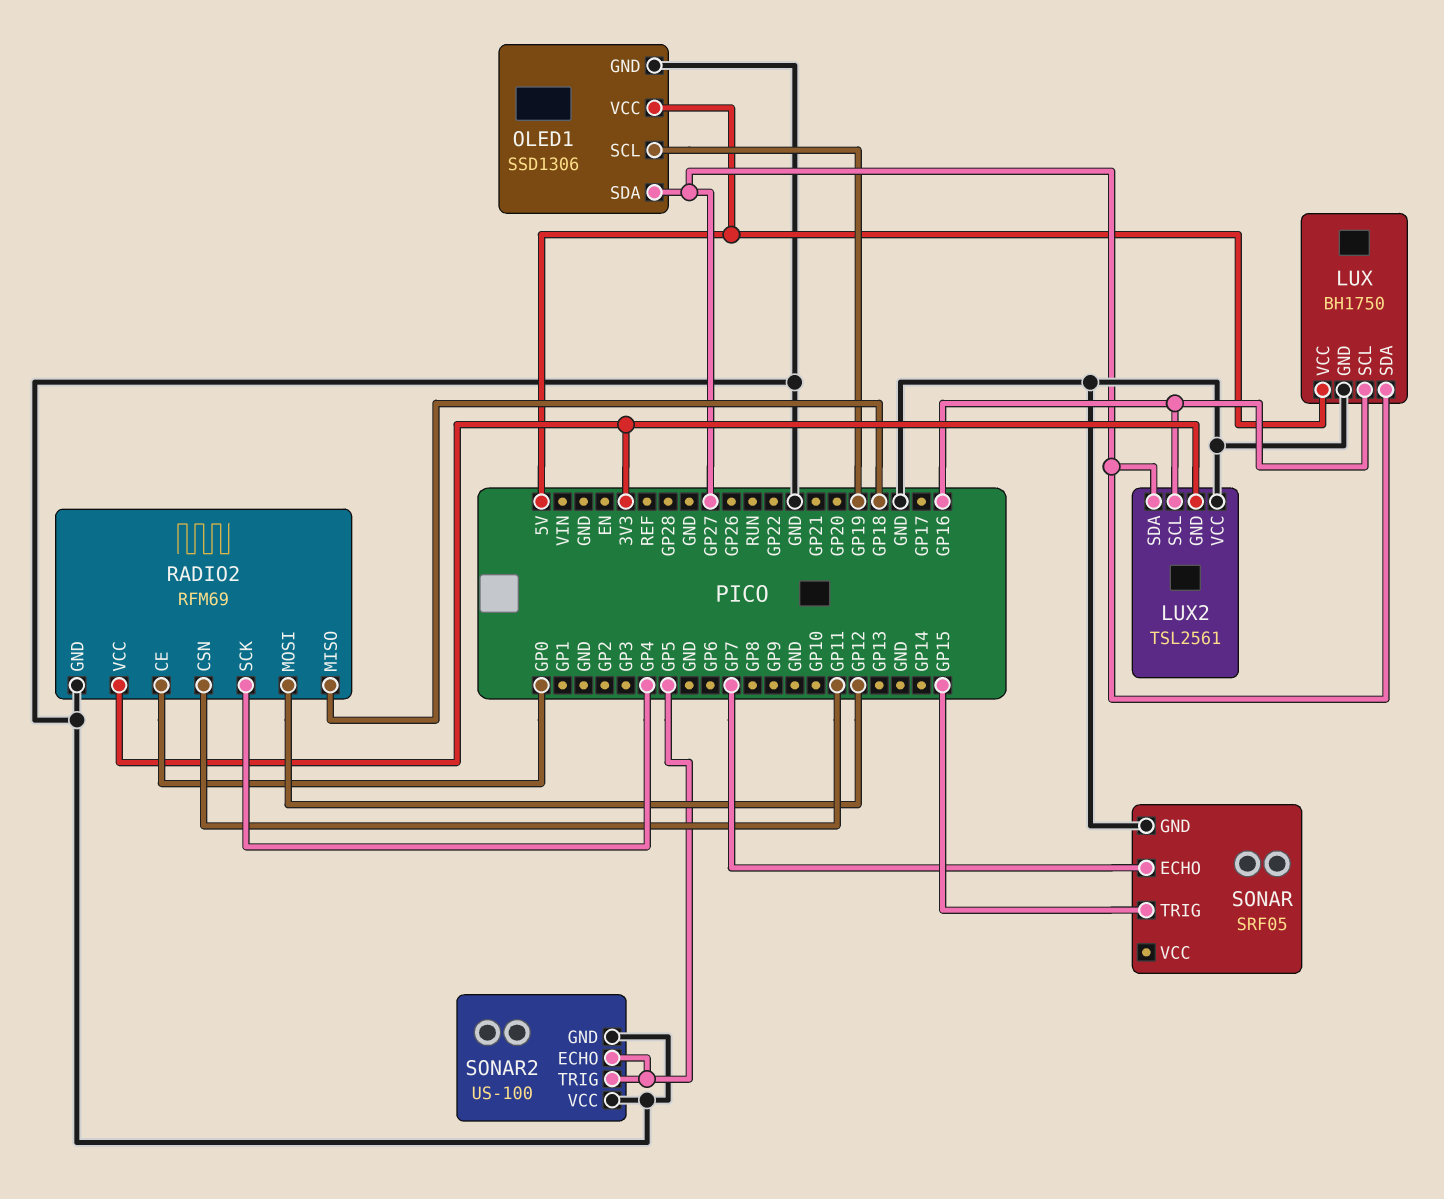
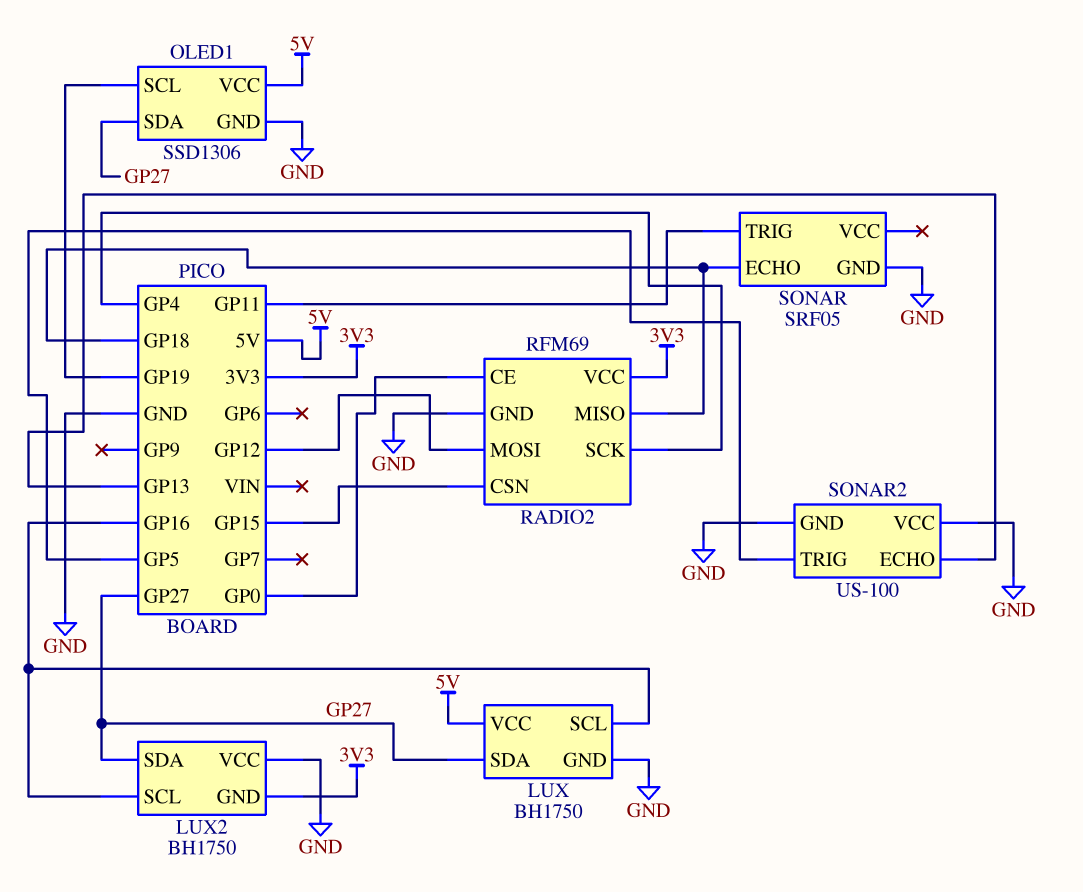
LUX2: TSL2561 -> BH1750
RADIO2 pin CSN: GP11 -> GP15
SONAR pin ECHO: GP7 -> GP18
SONAR pin TRIG: GP15 -> GP11
SONAR2 pin ECHO: GP5 -> GP13

